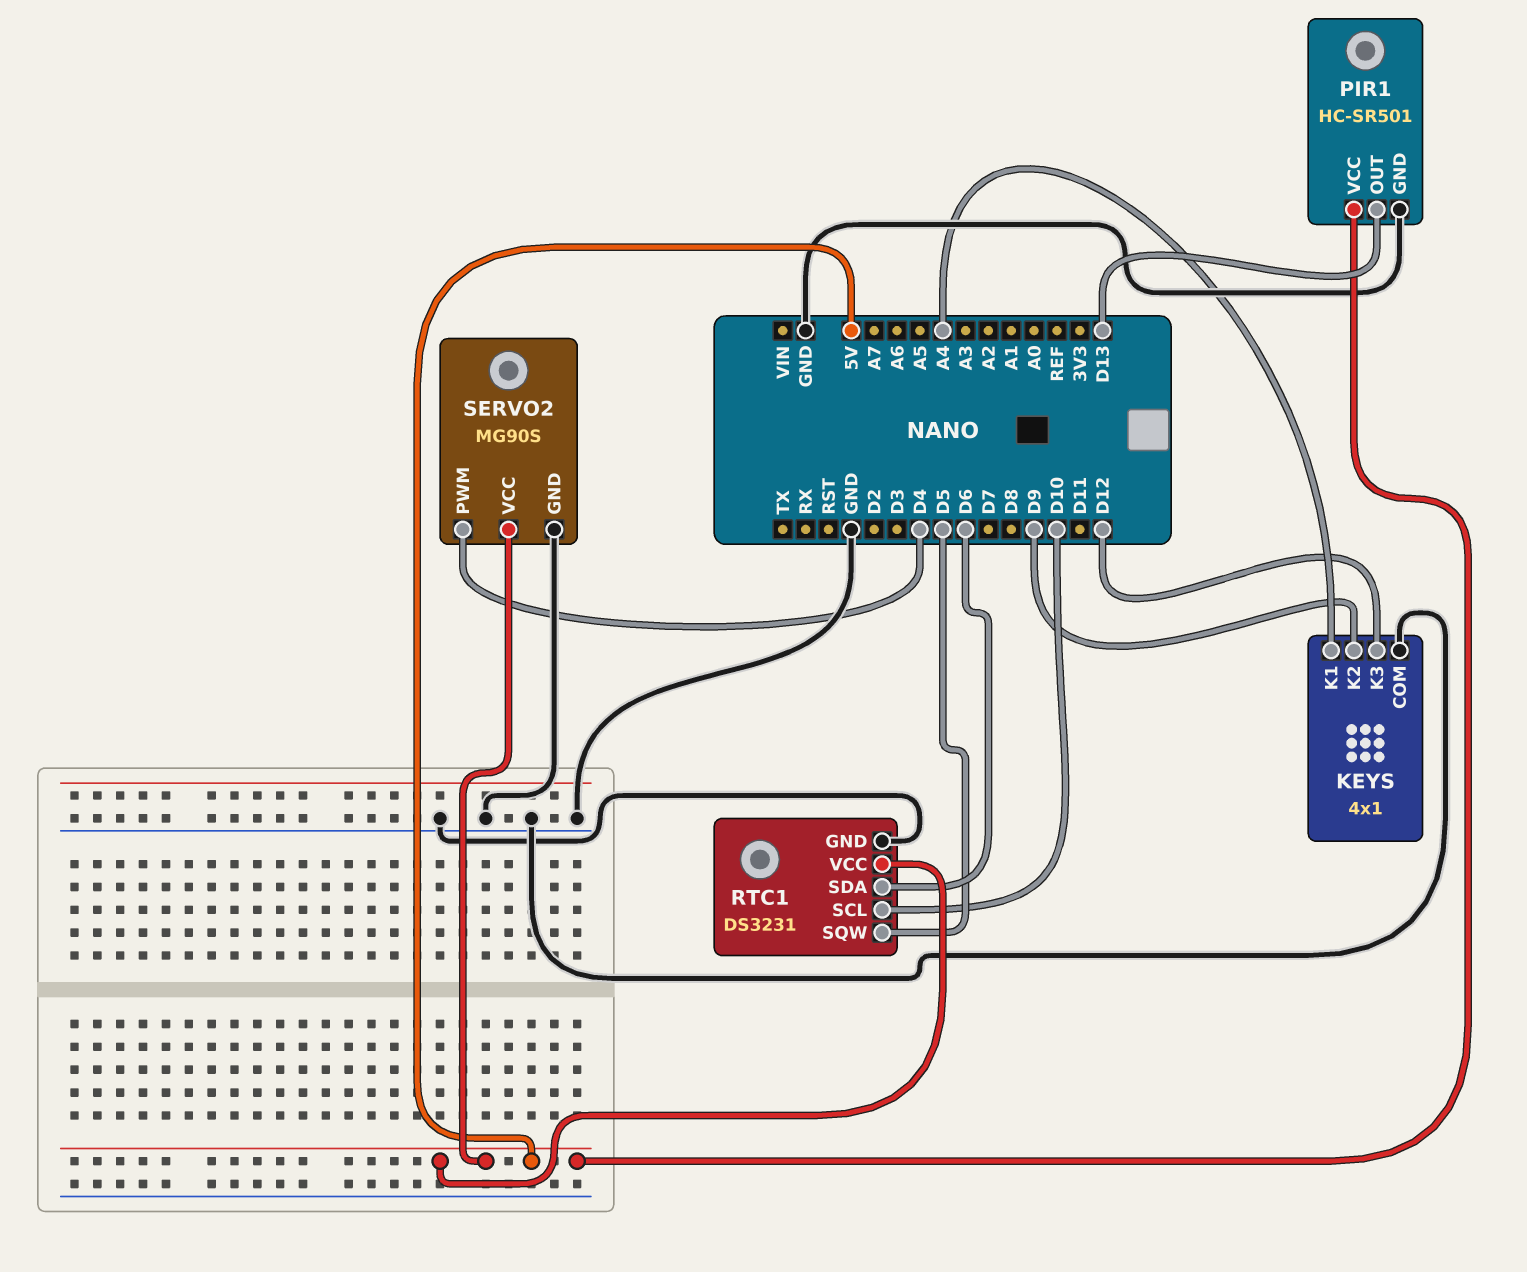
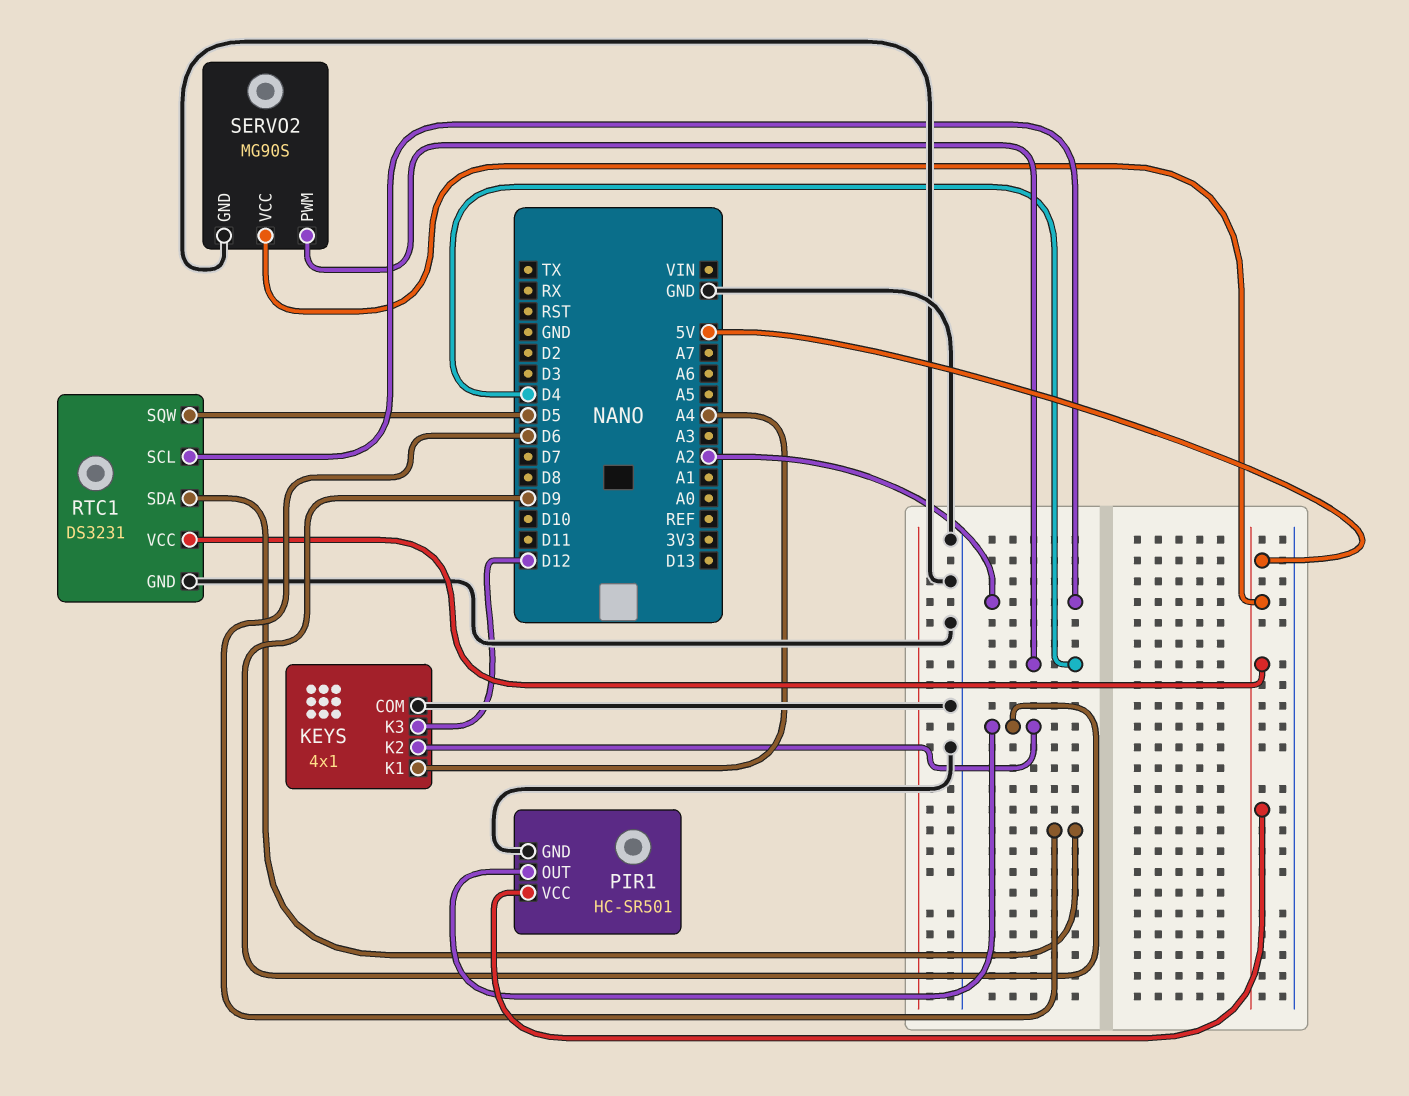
PIR1 pin OUT: D13 -> D9
RTC1 pin SCL: D10 -> A2

